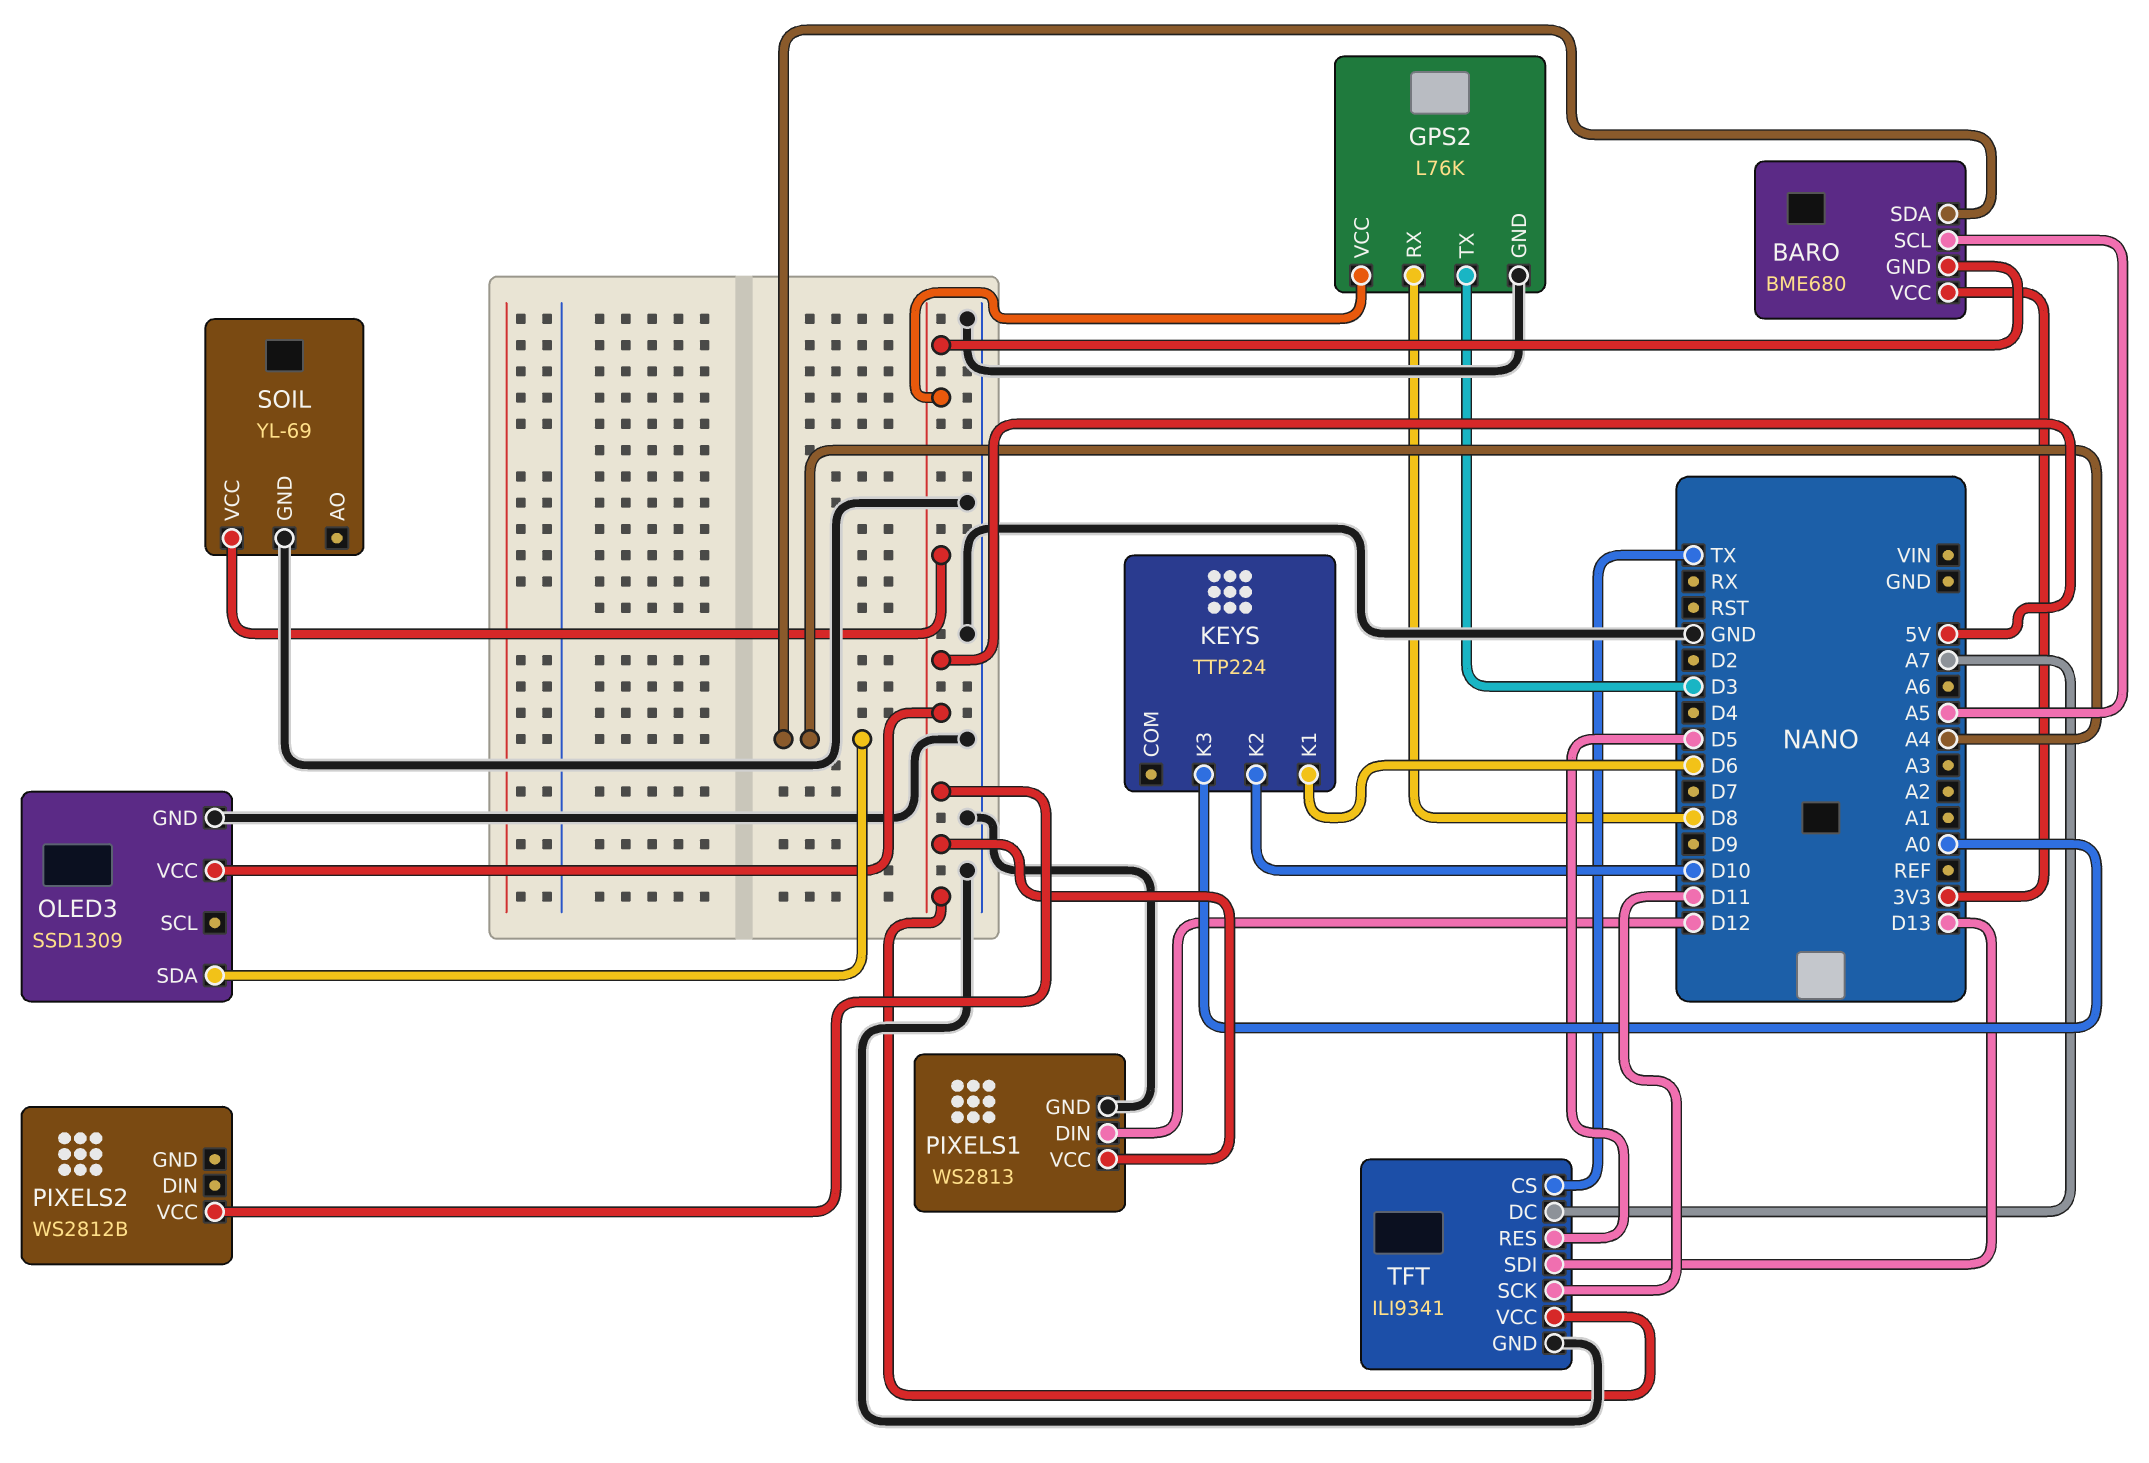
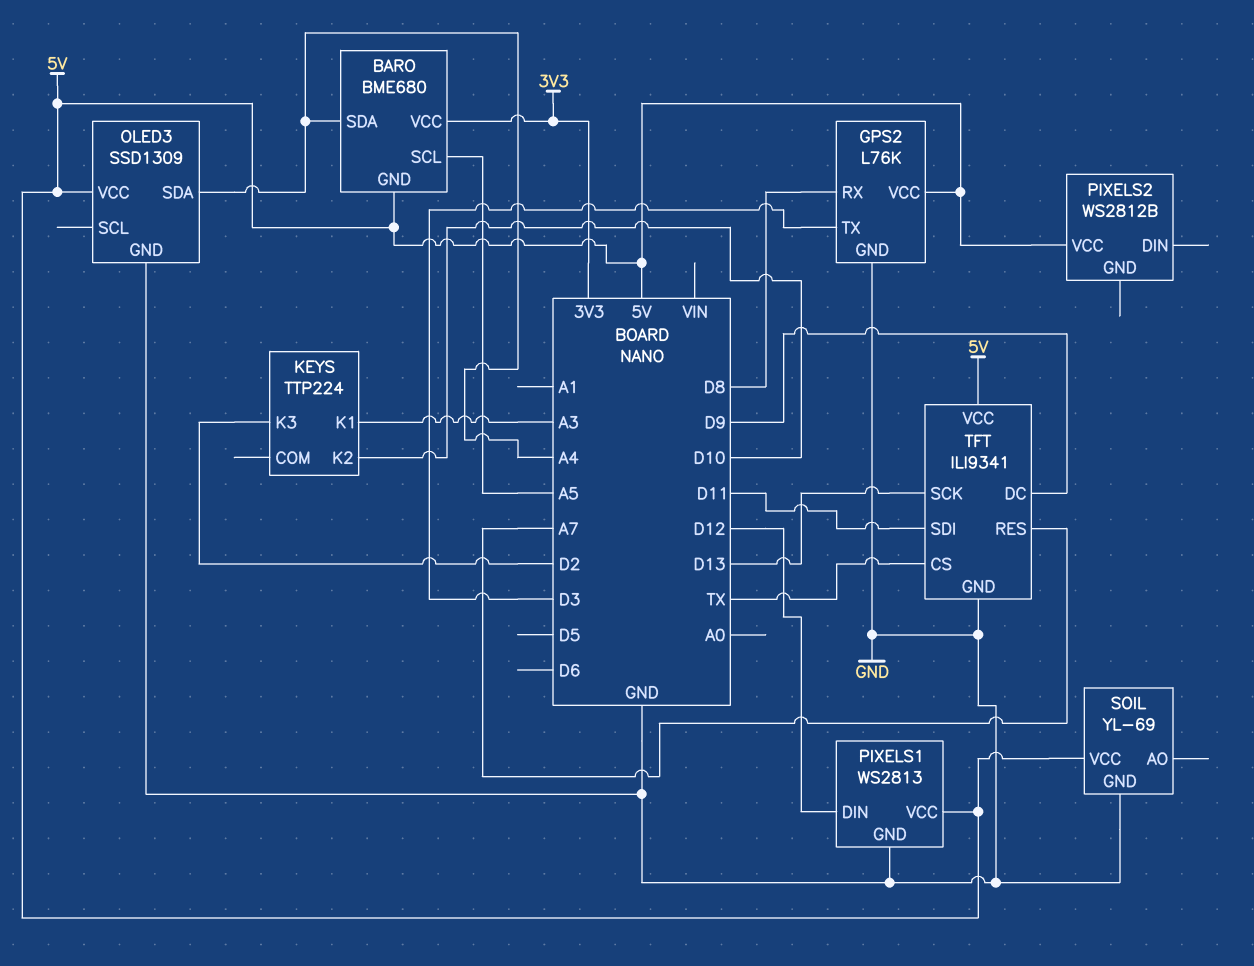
KEYS pin K1: D6 -> A3
KEYS pin K3: A0 -> D2
TFT pin DC: A7 -> D9
TFT pin RES: D5 -> A7
TFT pin SCK: D11 -> D13
TFT pin SDI: D13 -> D11

